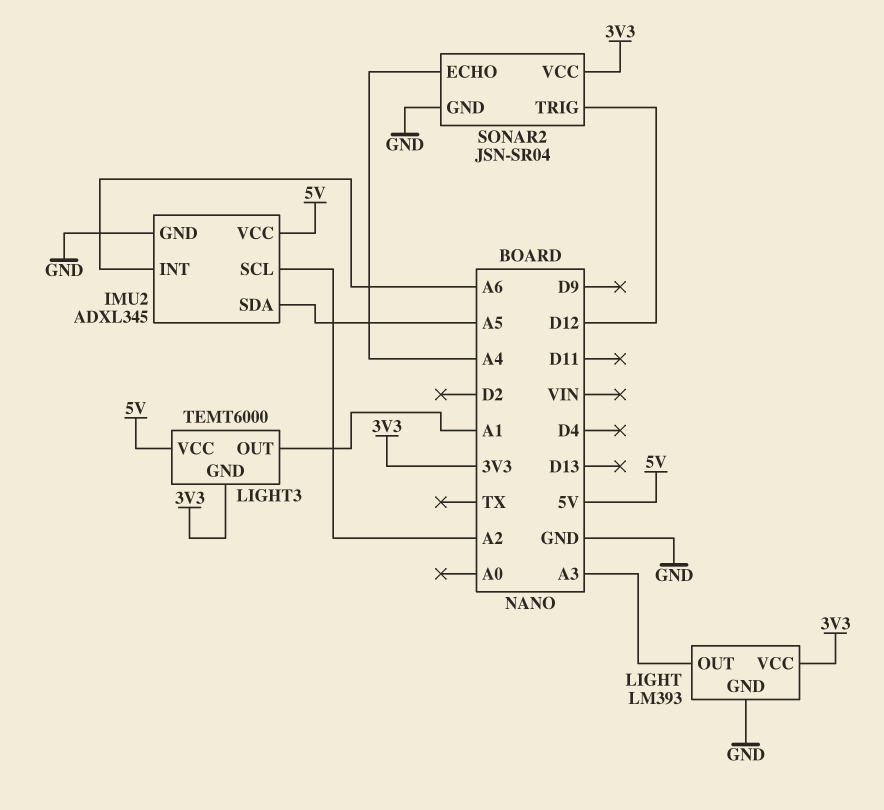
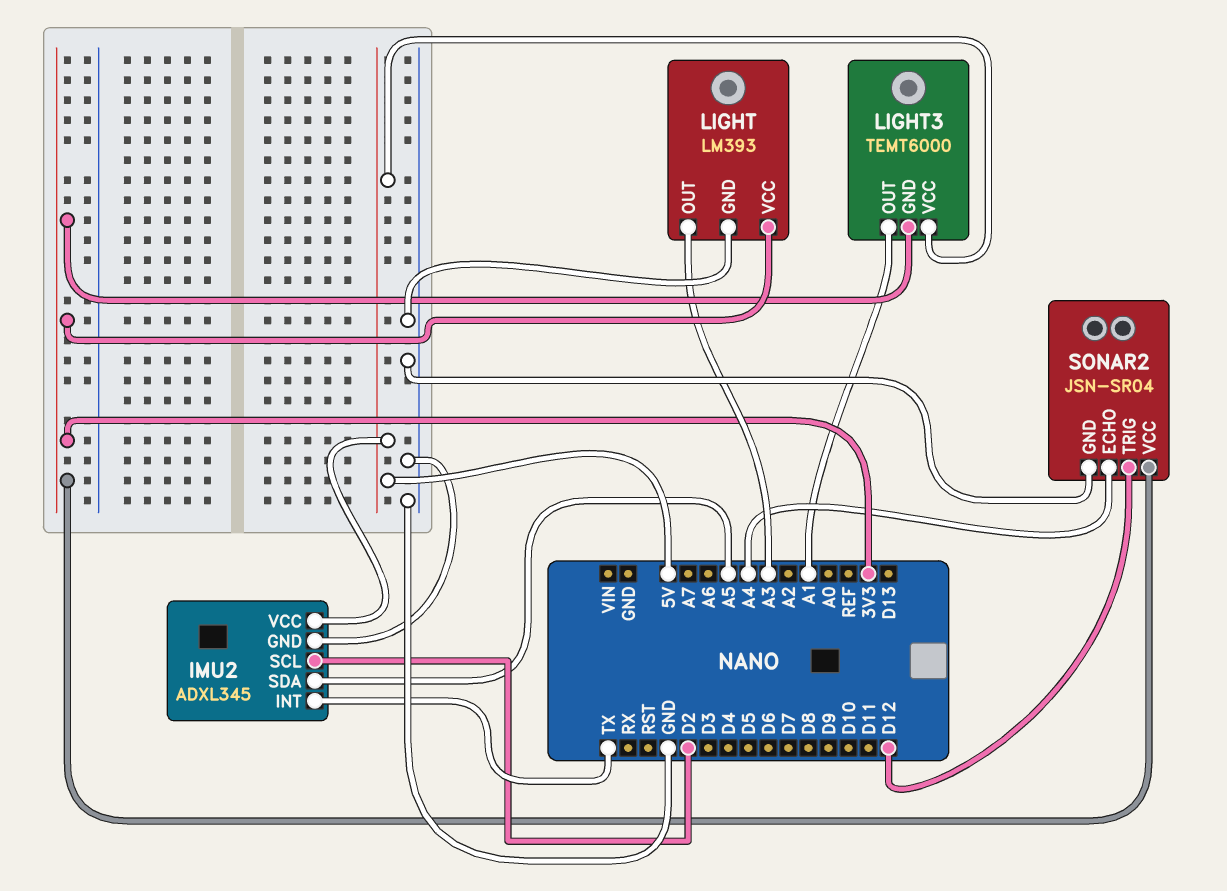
IMU2 pin INT: A6 -> TX
IMU2 pin SCL: A2 -> D2

